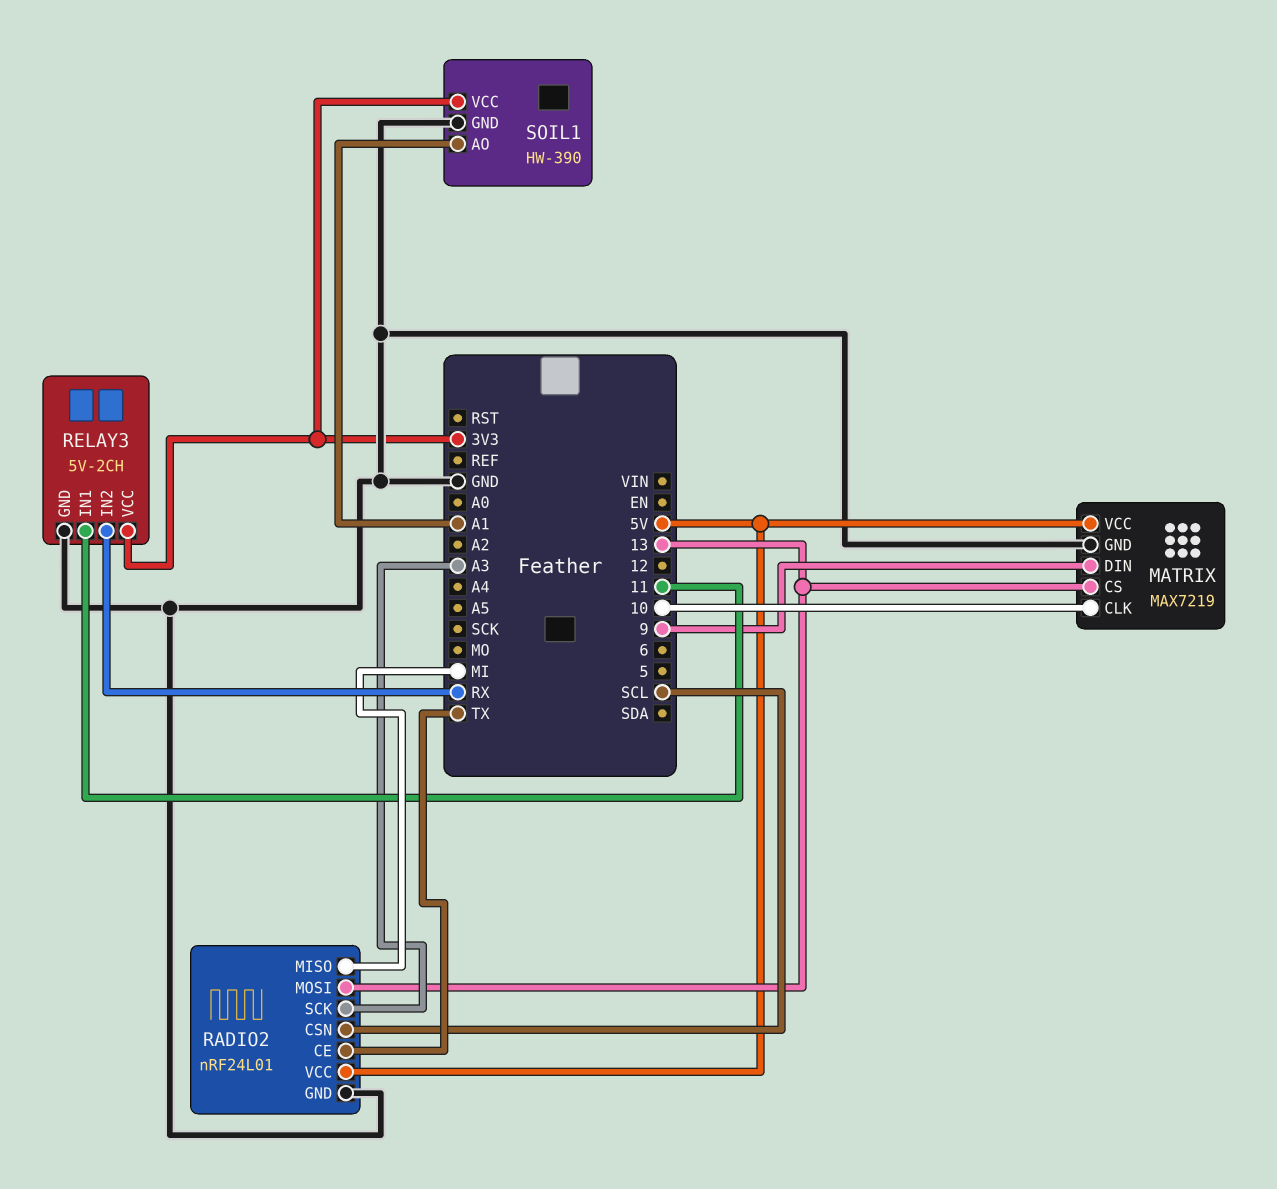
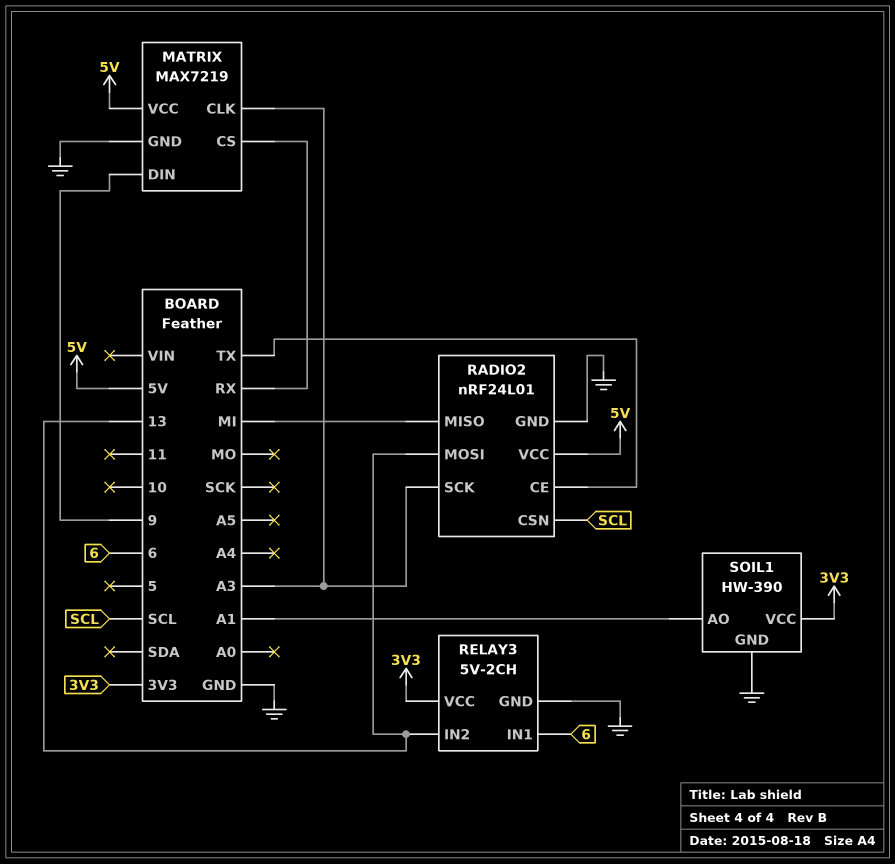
MATRIX pin CLK: 10 -> A3
MATRIX pin CS: 13 -> RX
RELAY3 pin IN1: 11 -> 6
RELAY3 pin IN2: RX -> 13

